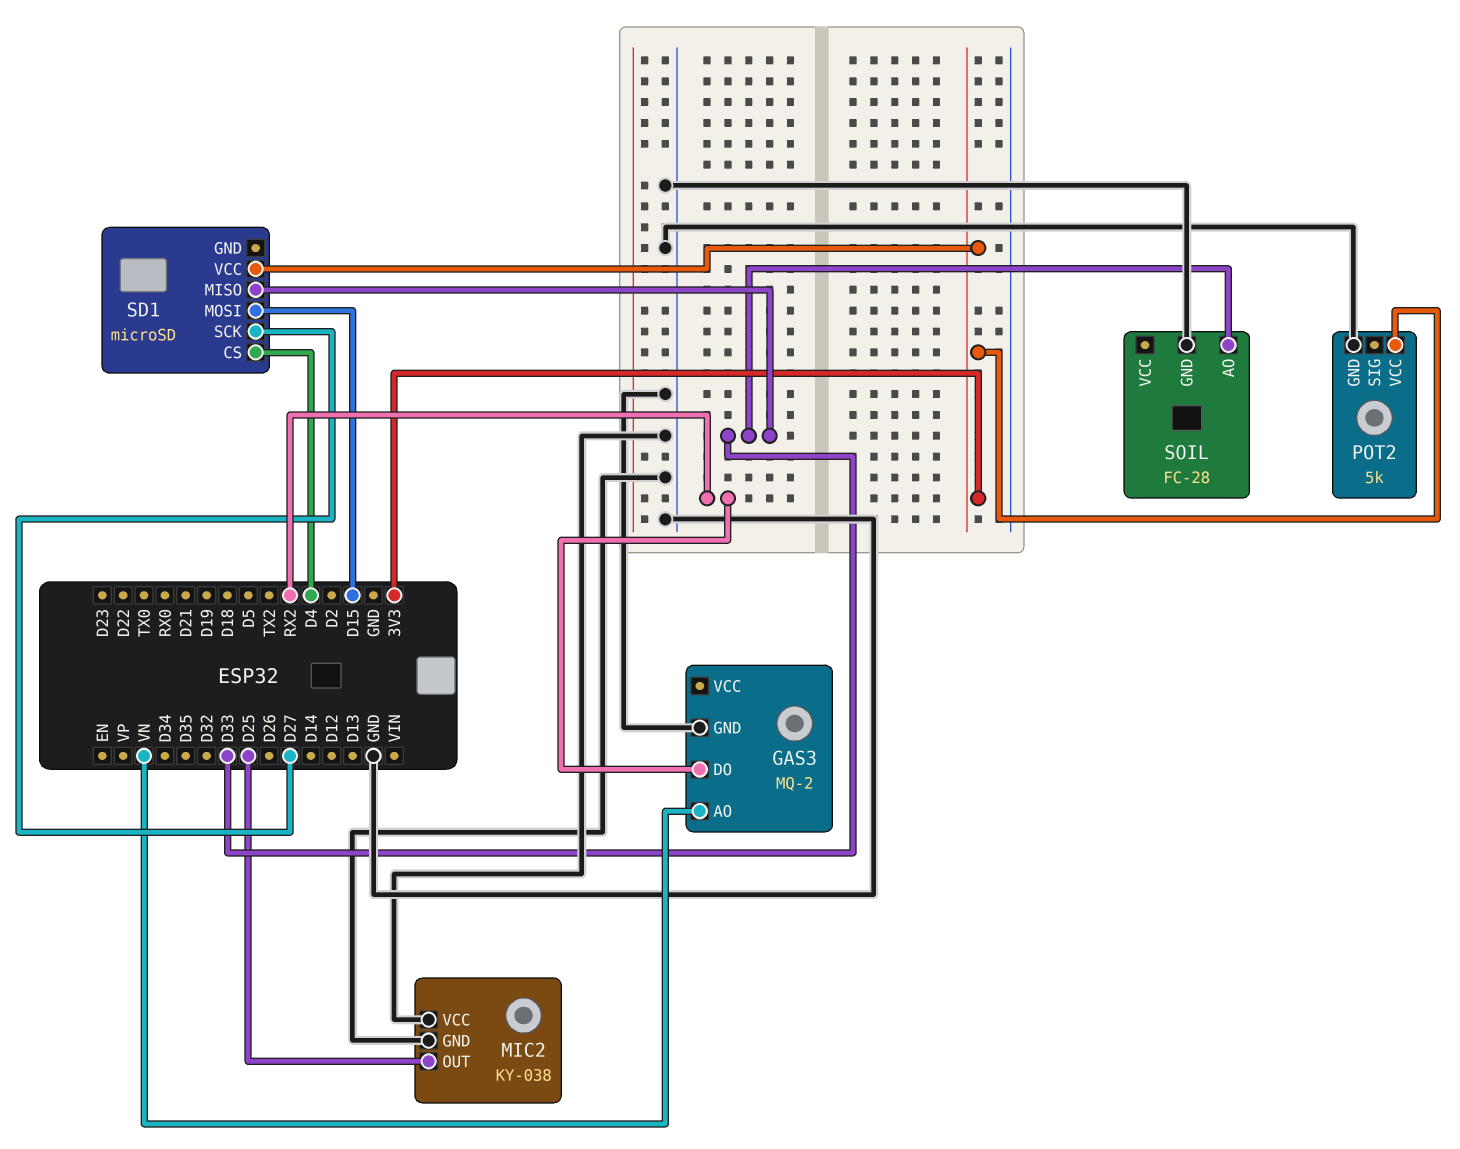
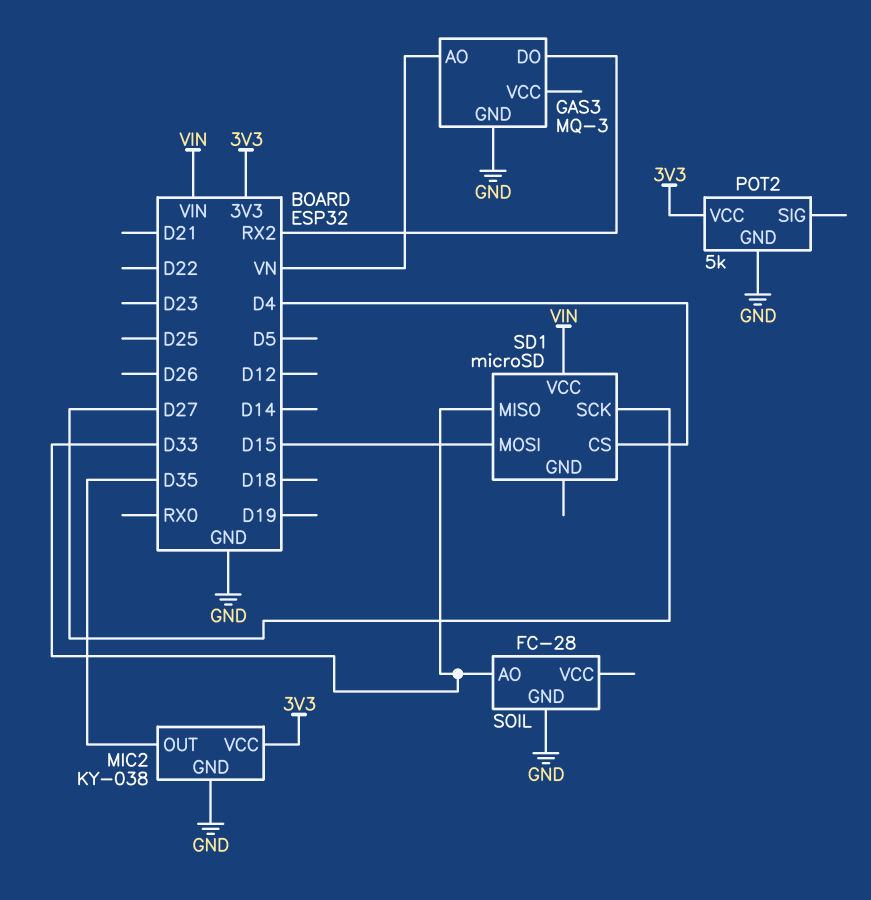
GAS3: MQ-2 -> MQ-3
MIC2 pin OUT: D25 -> D35
MIC2 pin VCC: GND -> 3V3
SD1 pin VCC: 3V3 -> VIN

